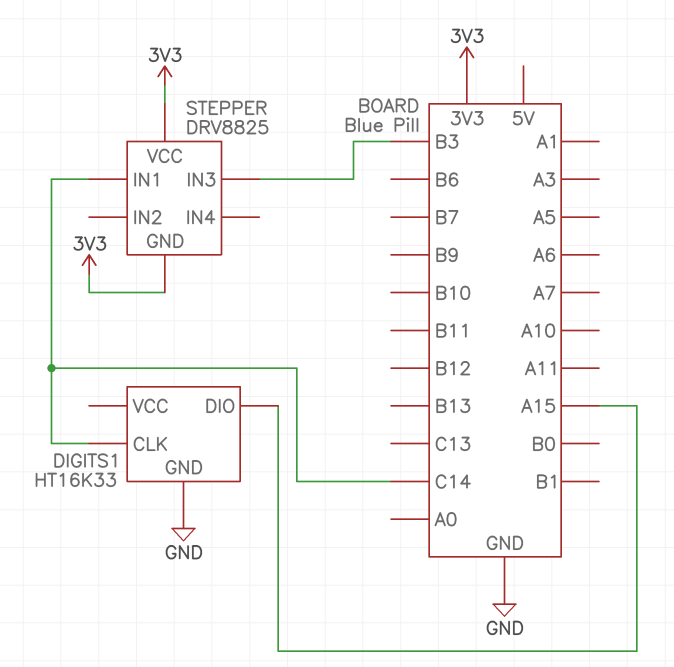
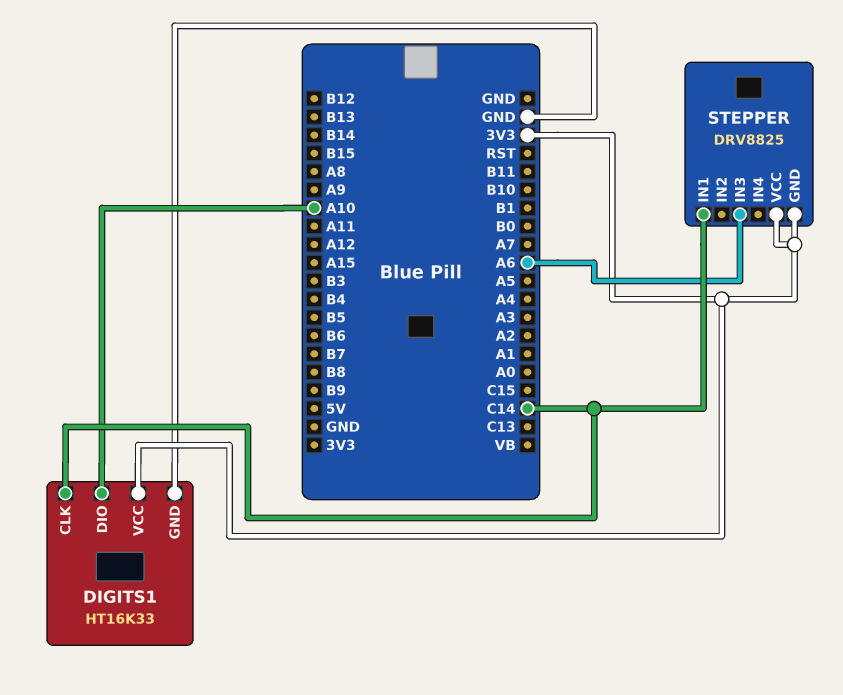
DIGITS1 pin DIO: A15 -> A10
DIGITS1 pin VCC: none -> 3V3
STEPPER pin IN3: B3 -> A6

